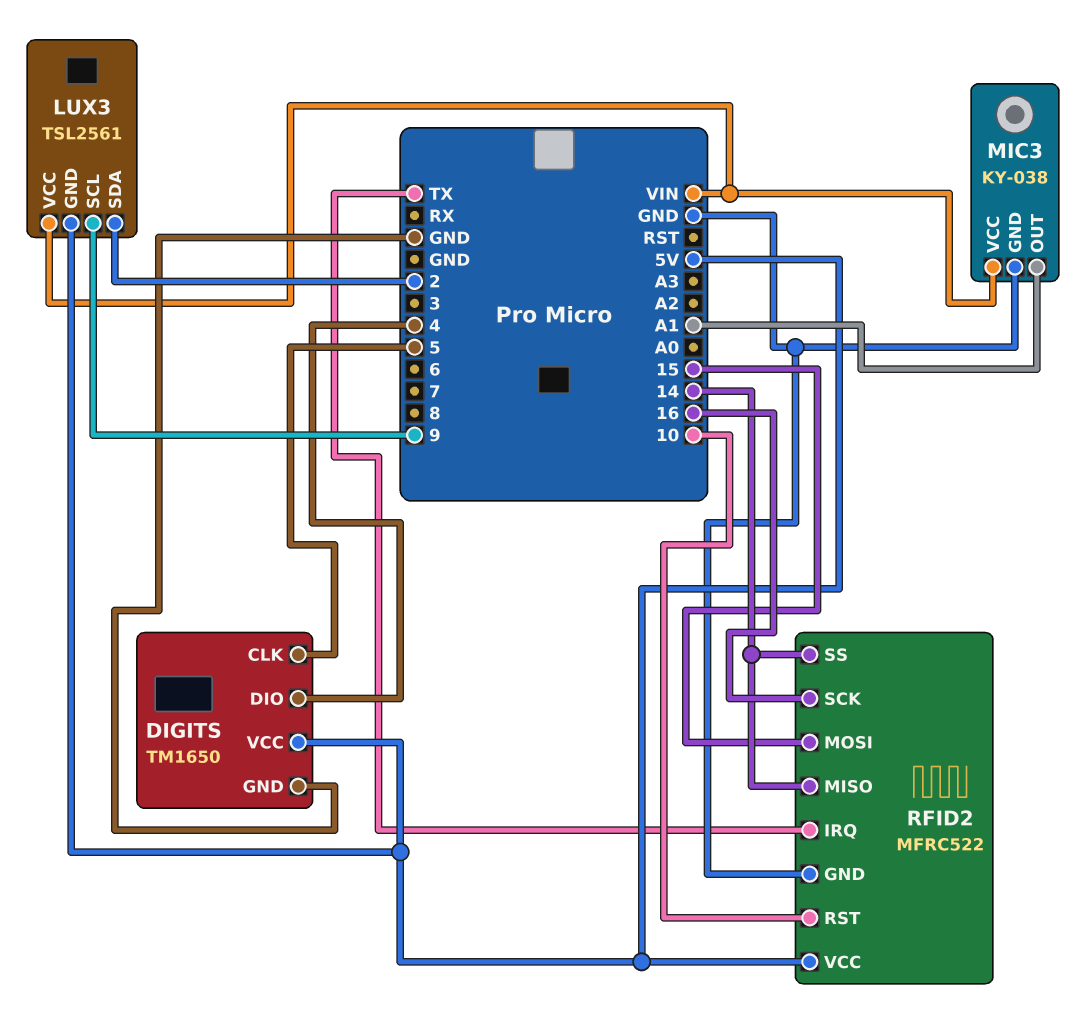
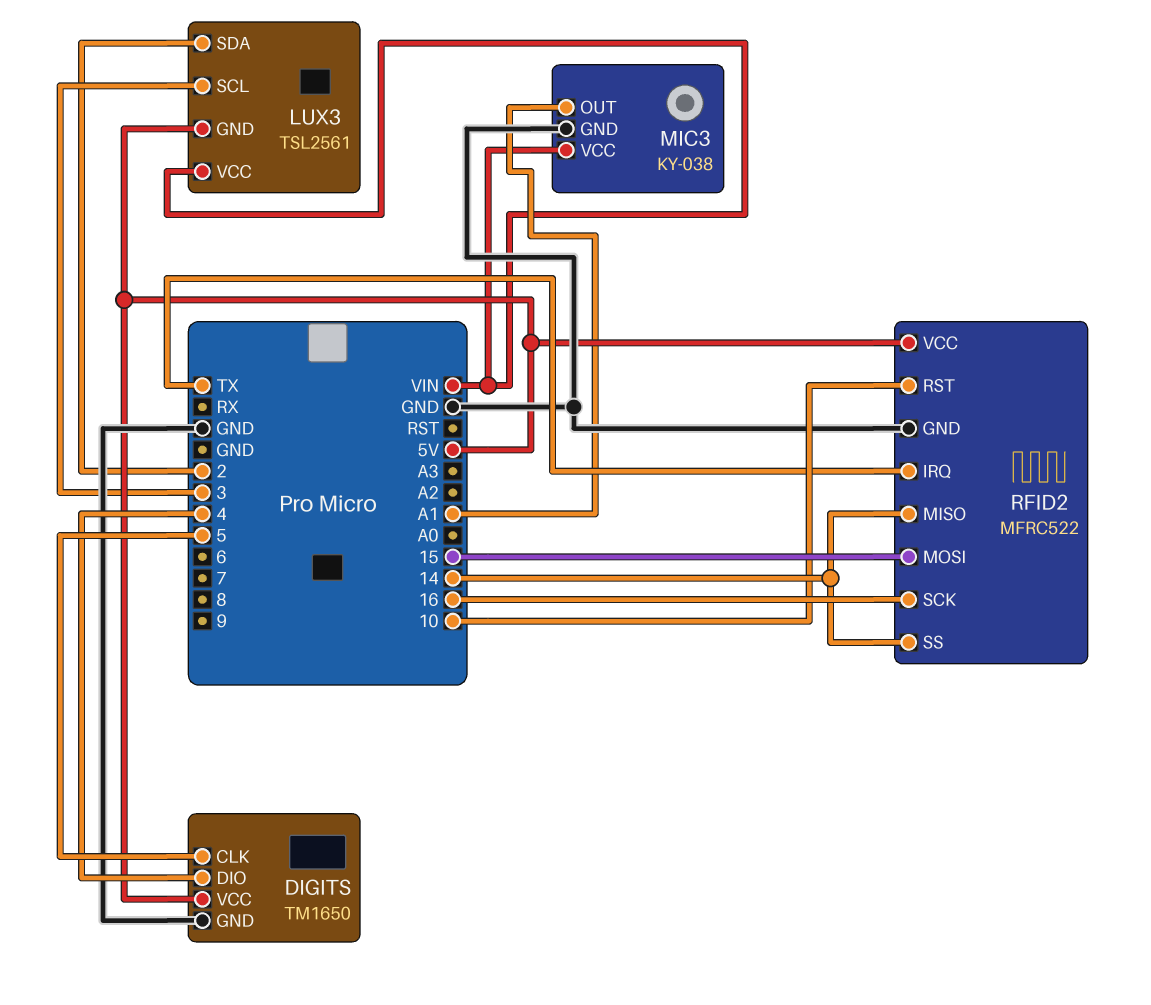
LUX3 pin SCL: 9 -> 3

